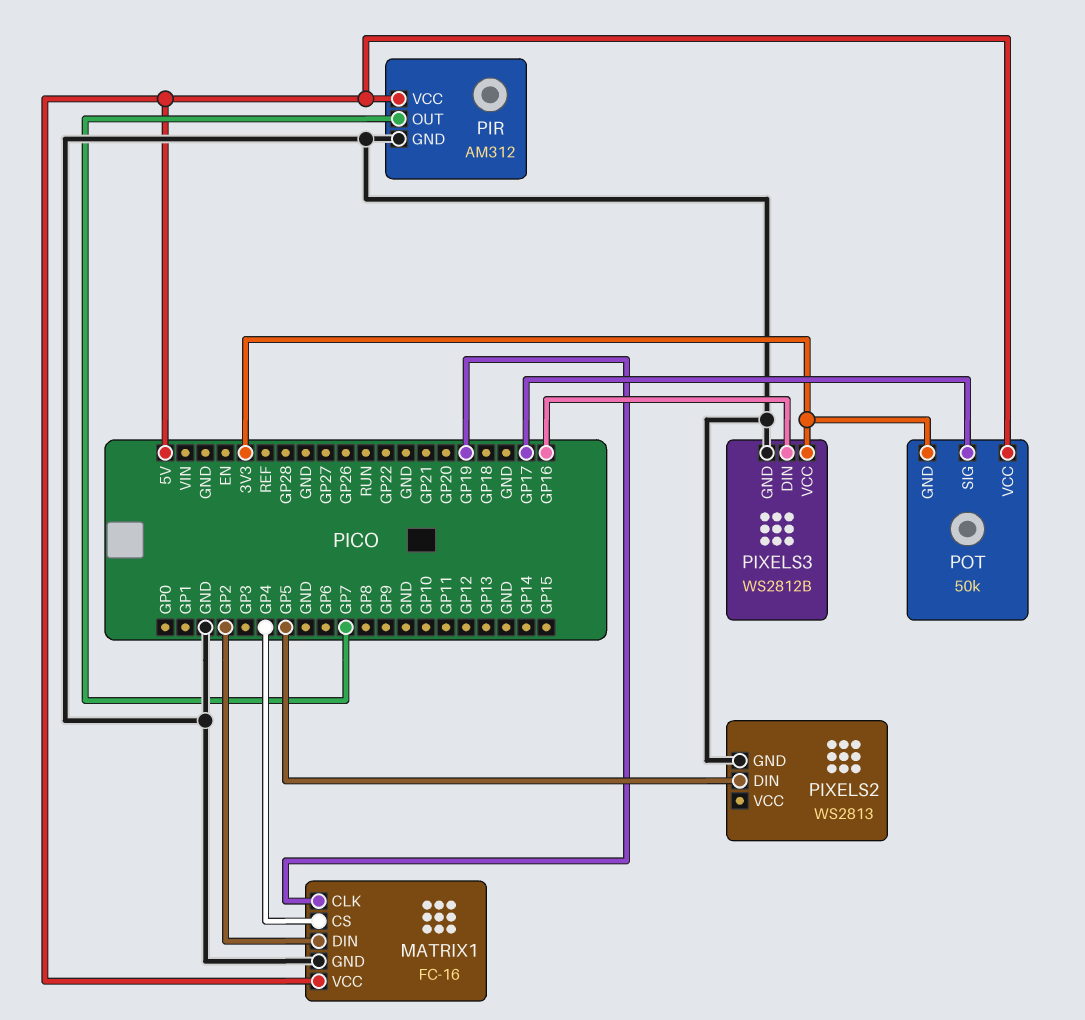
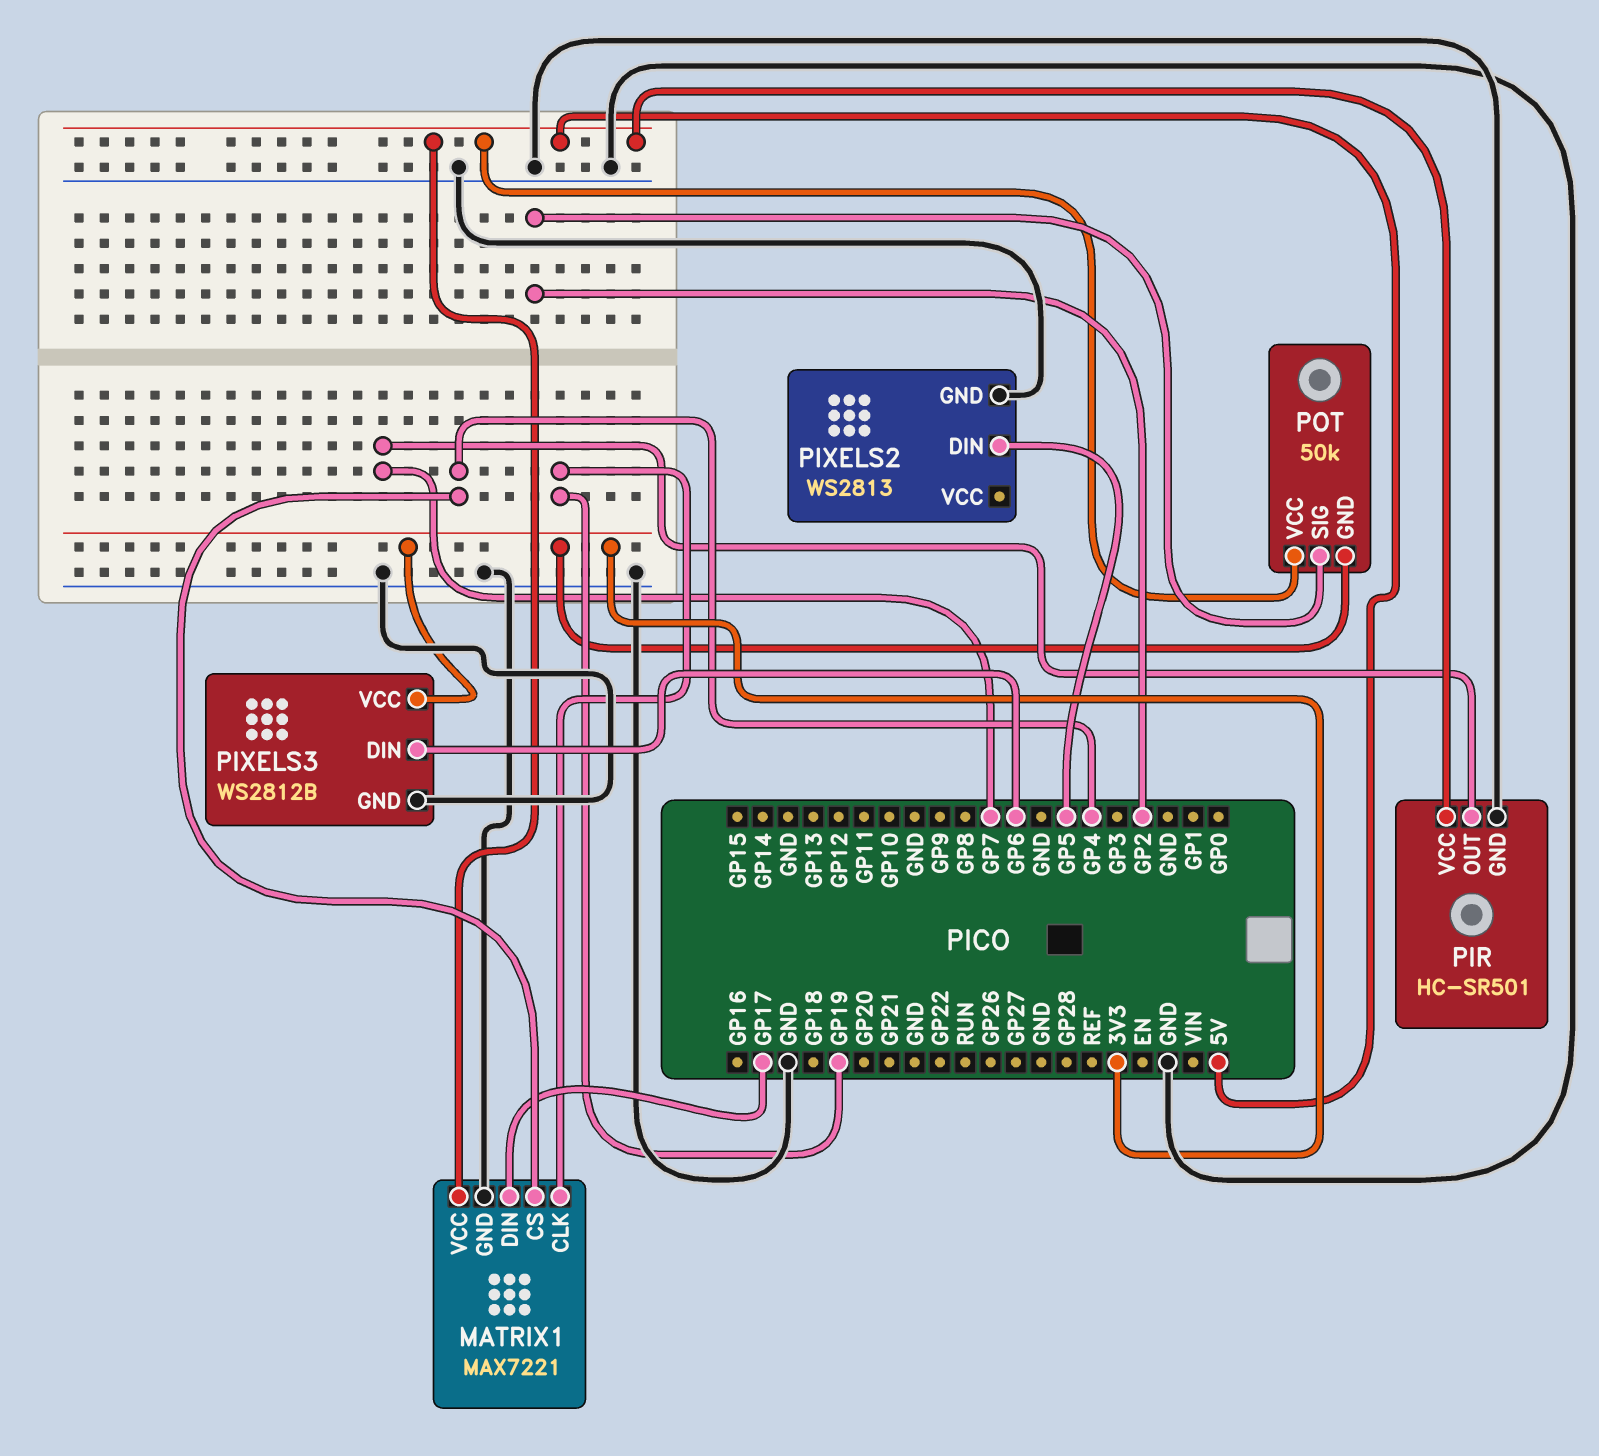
MATRIX1: FC-16 -> MAX7221
MATRIX1 pin DIN: GP2 -> GP17
PIR: AM312 -> HC-SR501
PIXELS3 pin DIN: GP16 -> GP6
POT pin SIG: GP17 -> GP2

